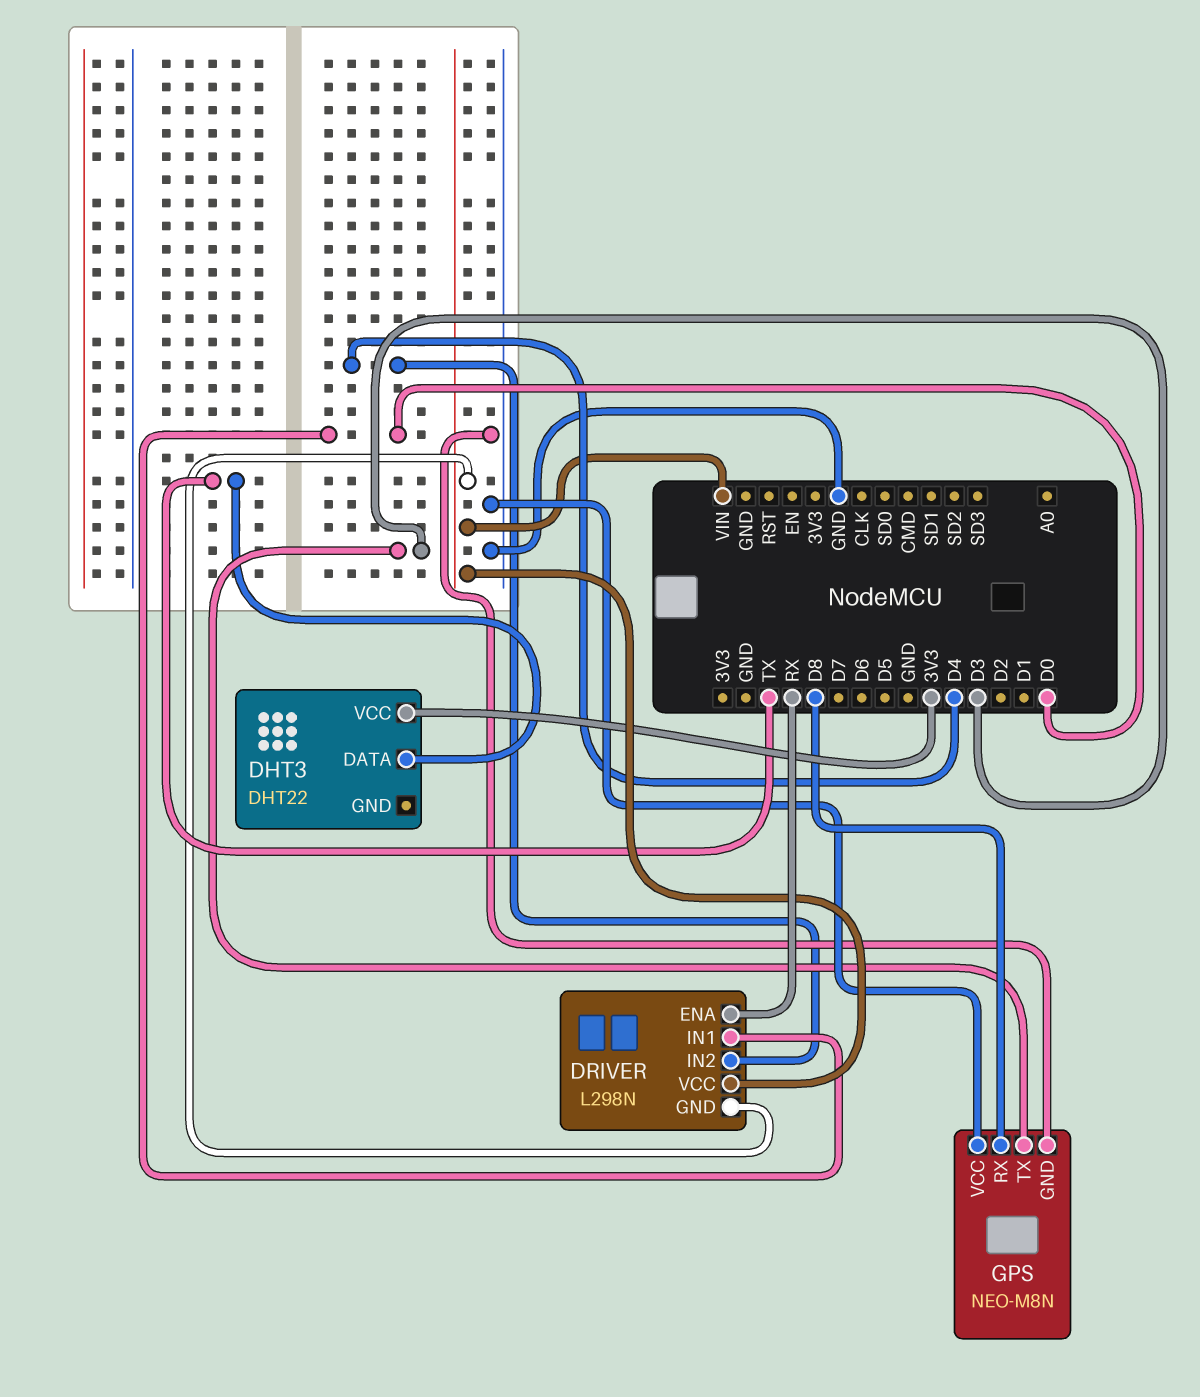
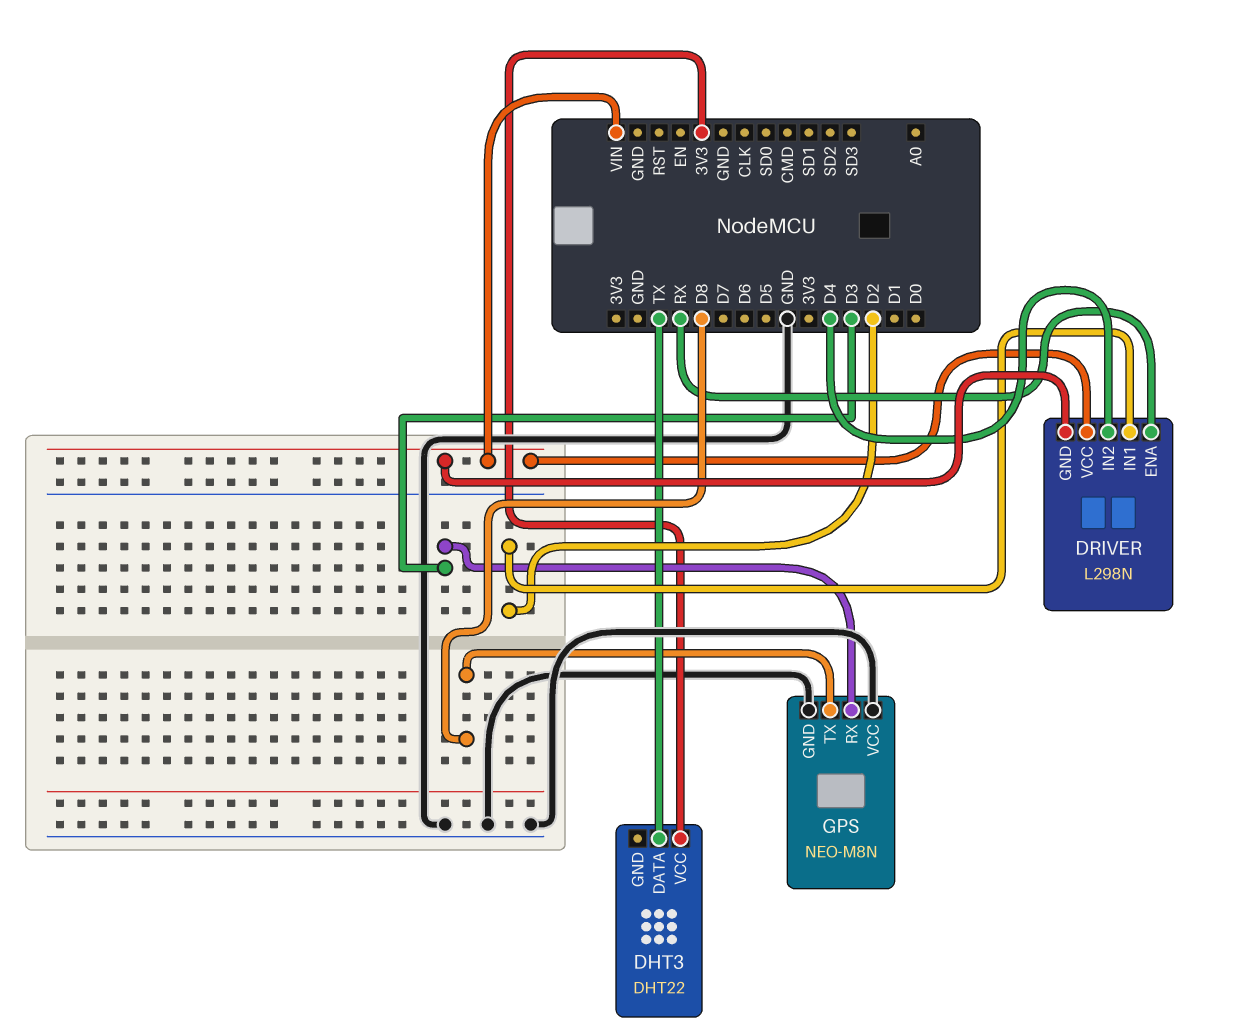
DRIVER pin IN1: D0 -> D2
GPS pin RX: D8 -> D3
GPS pin TX: D3 -> D8

